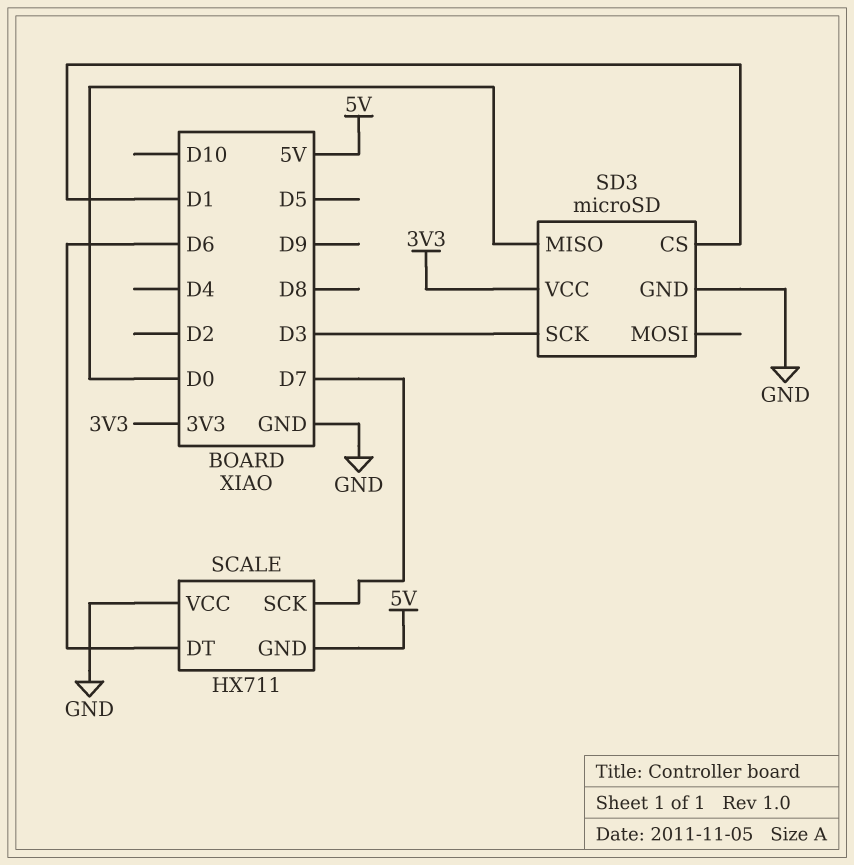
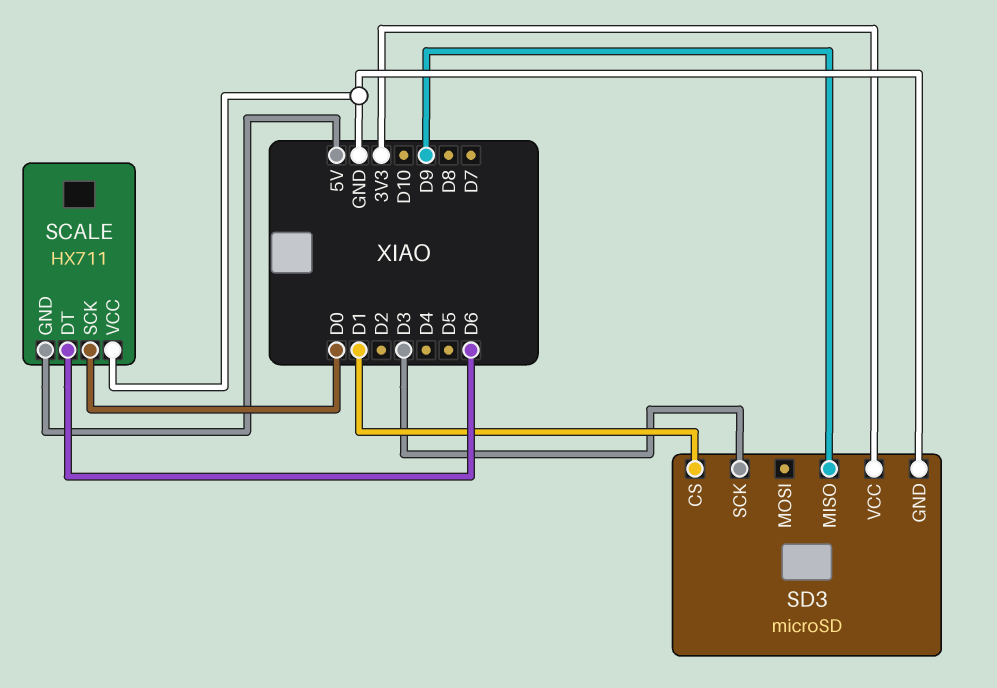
SCALE pin SCK: D7 -> D0
SD3 pin MISO: D0 -> D9

